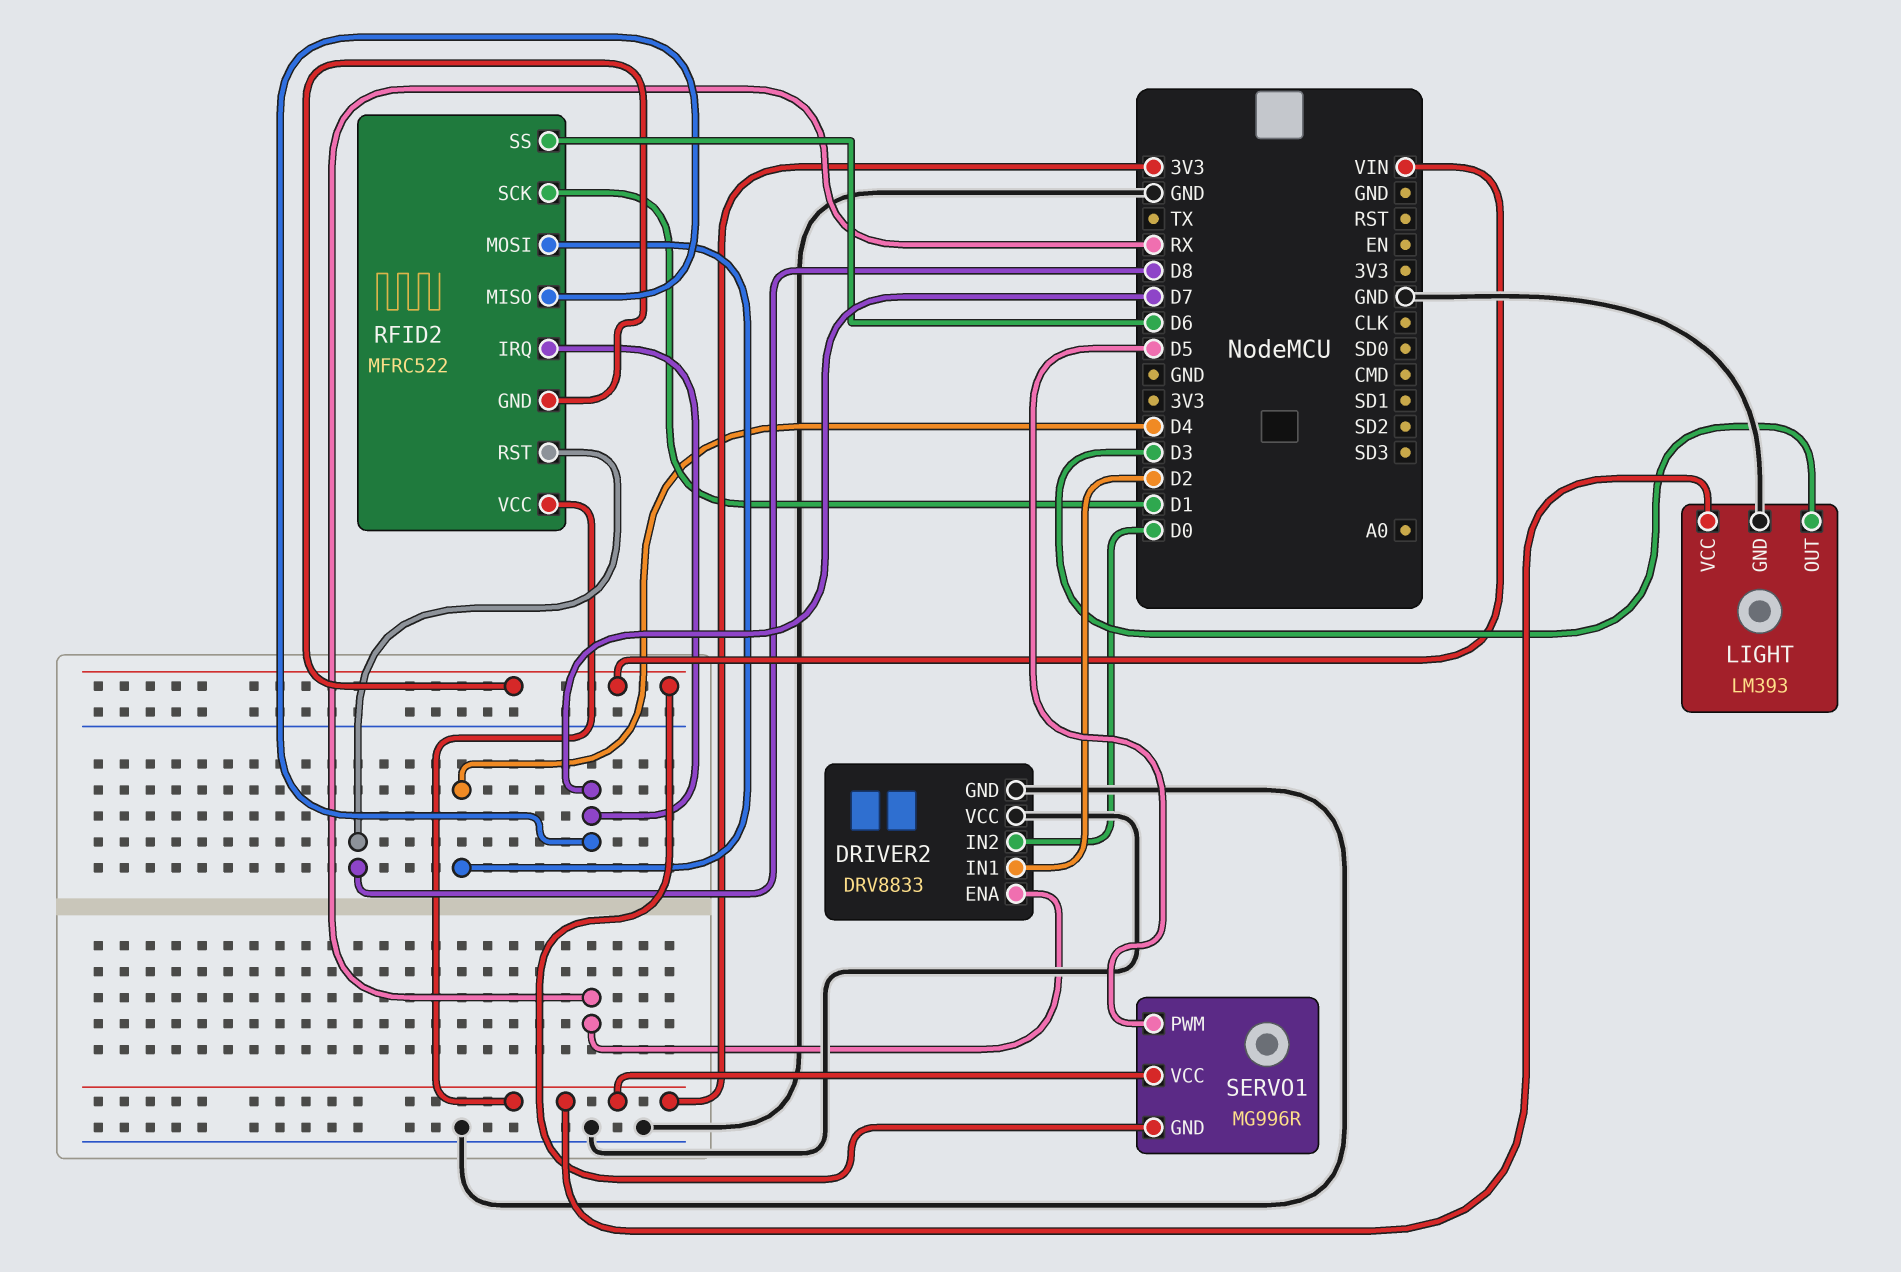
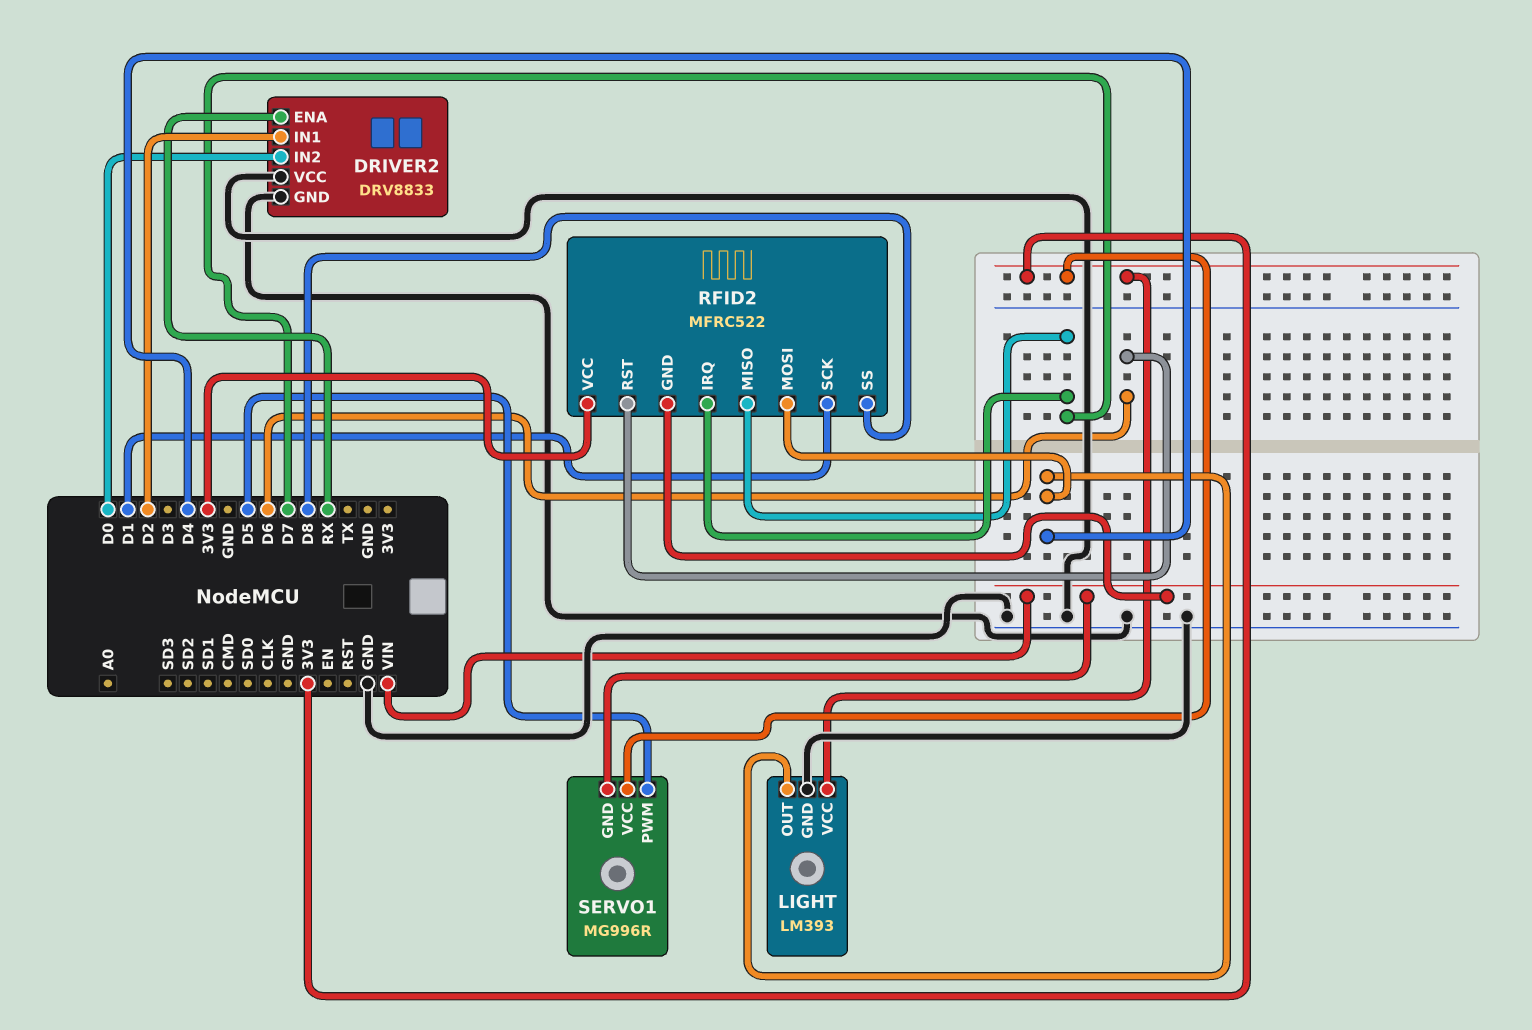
LIGHT pin OUT: D3 -> D4
RFID2 pin RST: D8 -> D6
RFID2 pin SS: D6 -> D8

